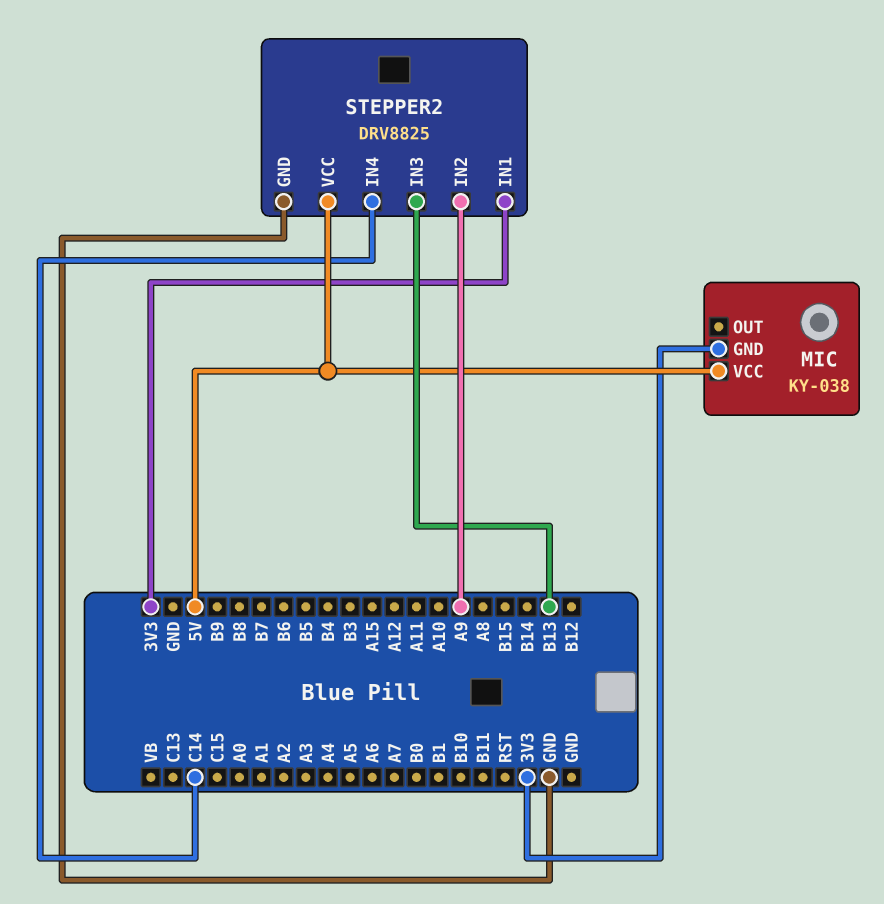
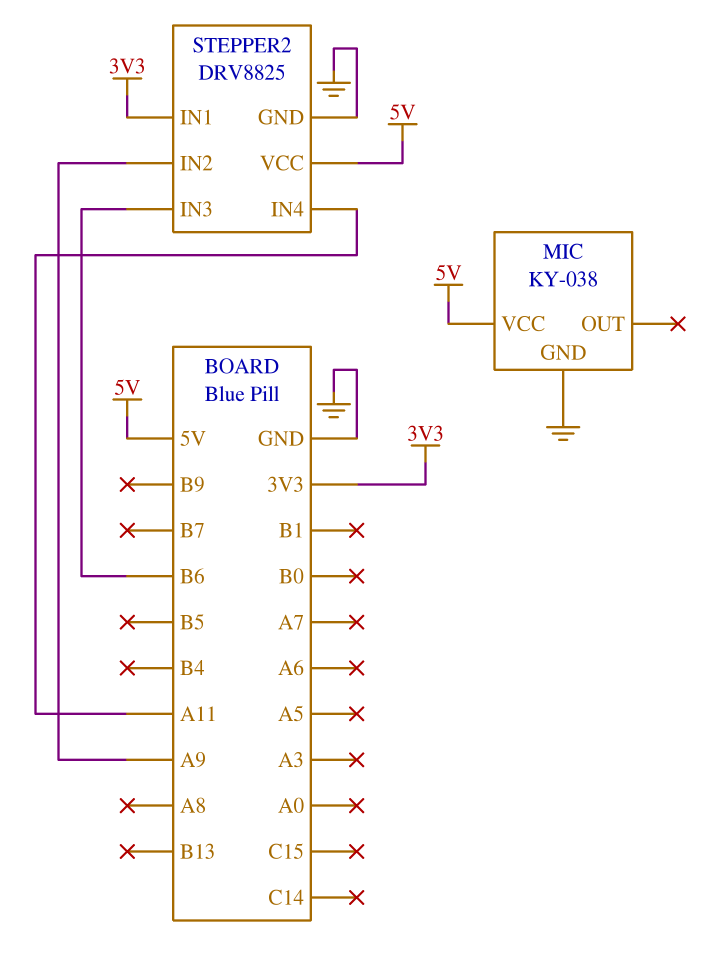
MIC pin GND: 3V3 -> GND
STEPPER2 pin IN3: B13 -> B6
STEPPER2 pin IN4: C14 -> A11

